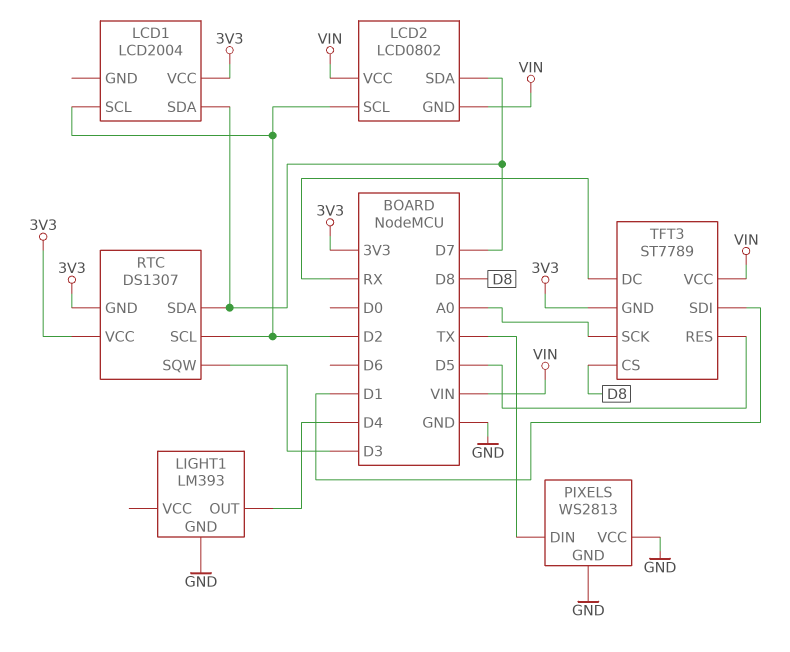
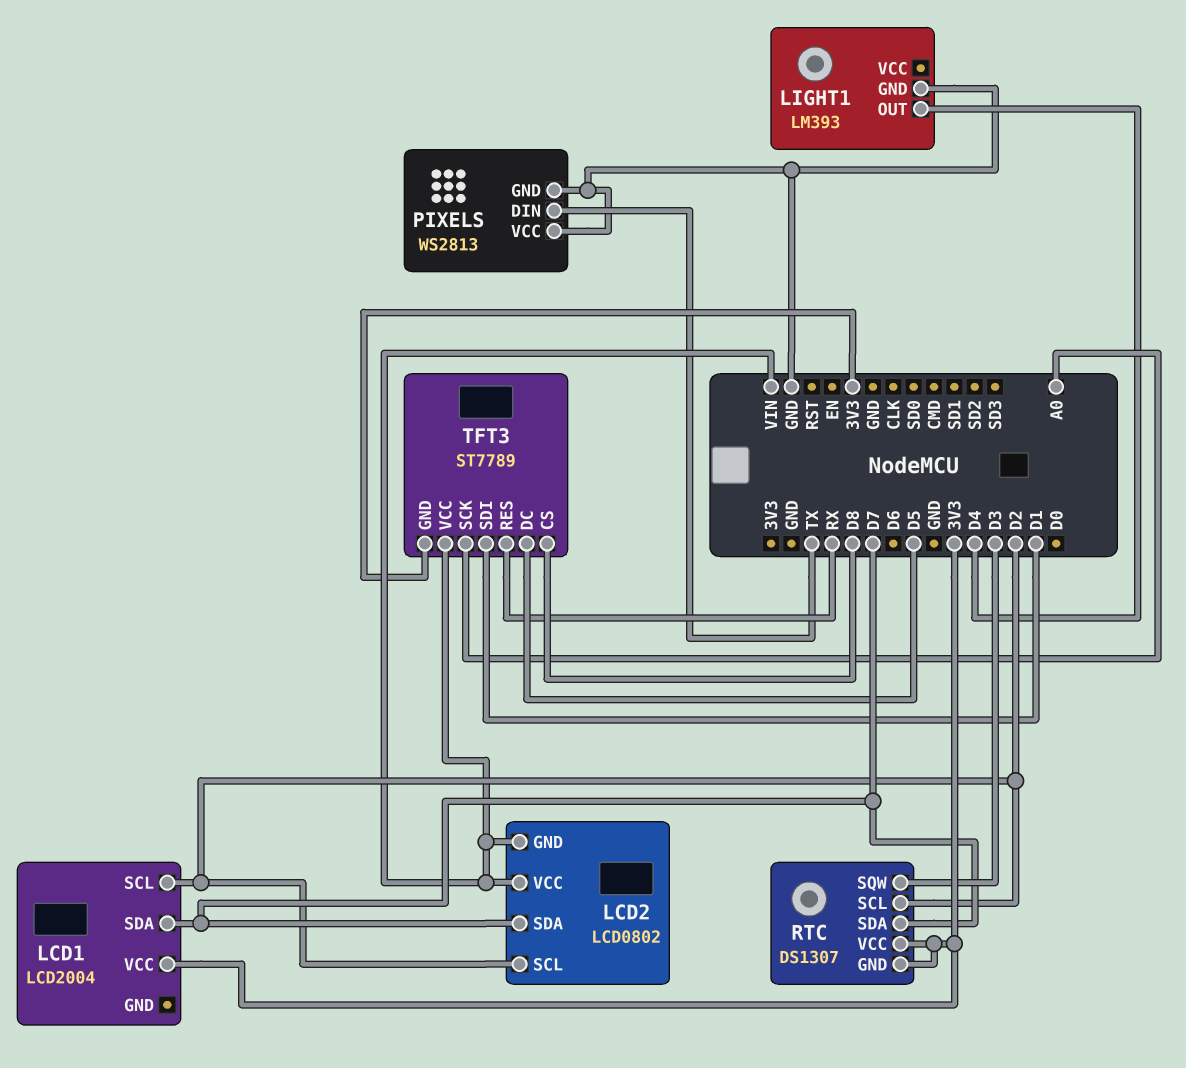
TFT3 pin DC: RX -> D5
TFT3 pin RES: D5 -> RX

